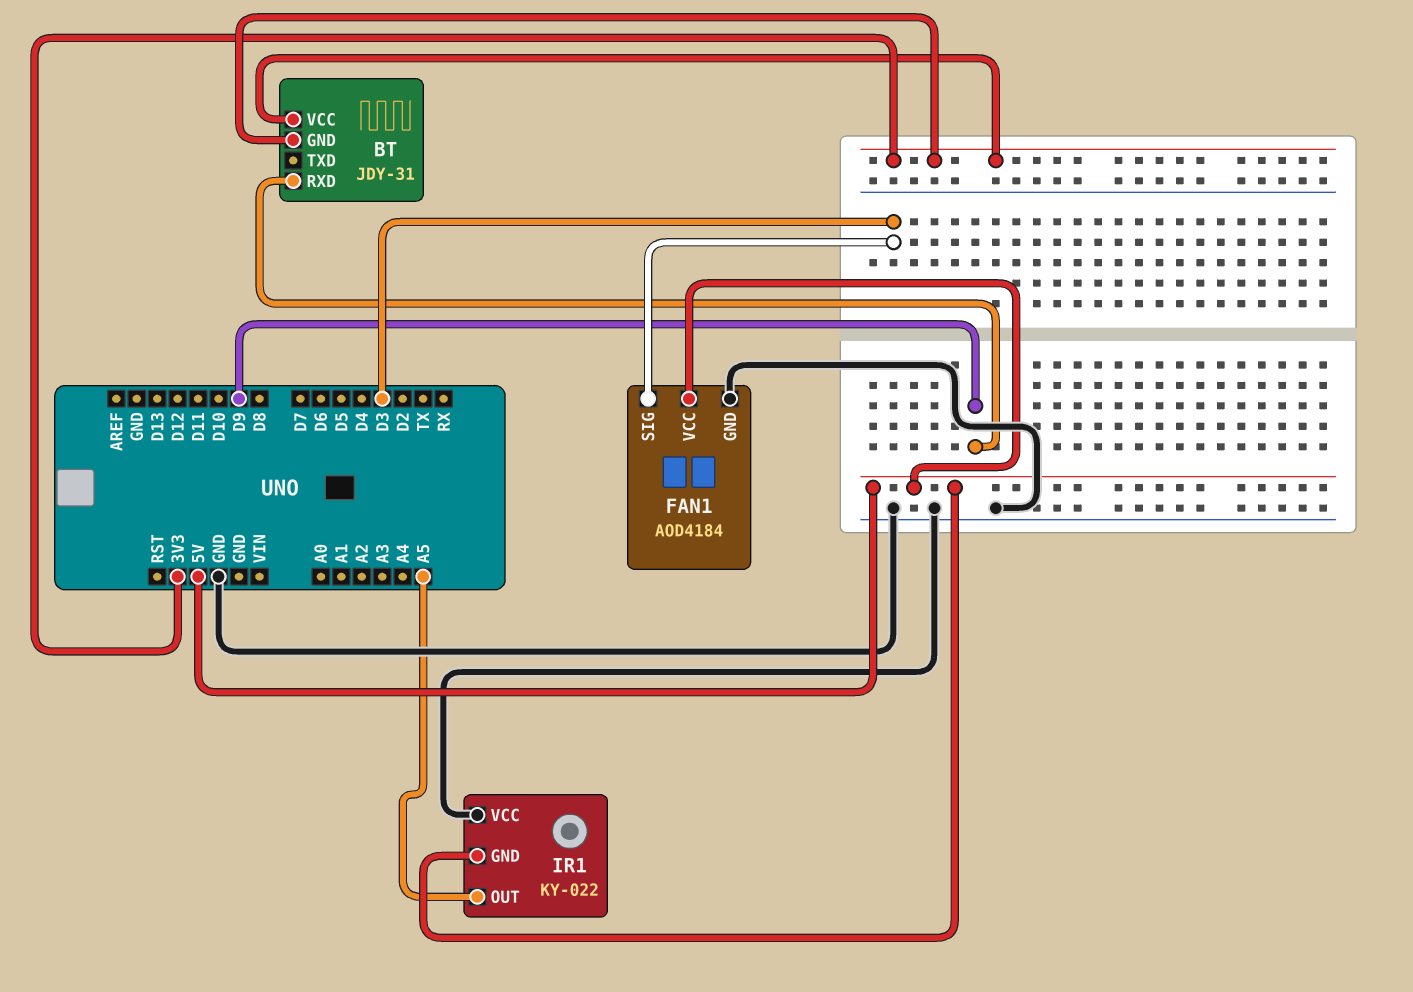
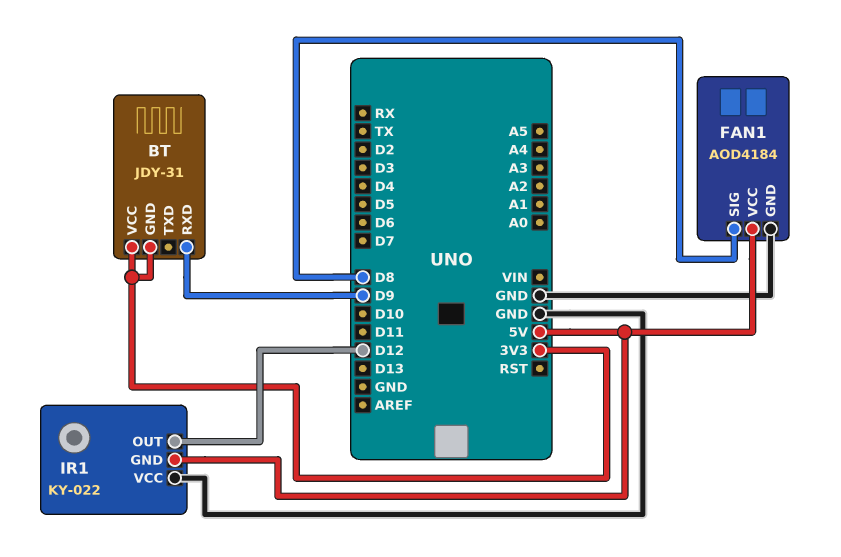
FAN1 pin SIG: D3 -> D8
IR1 pin OUT: A5 -> D12

